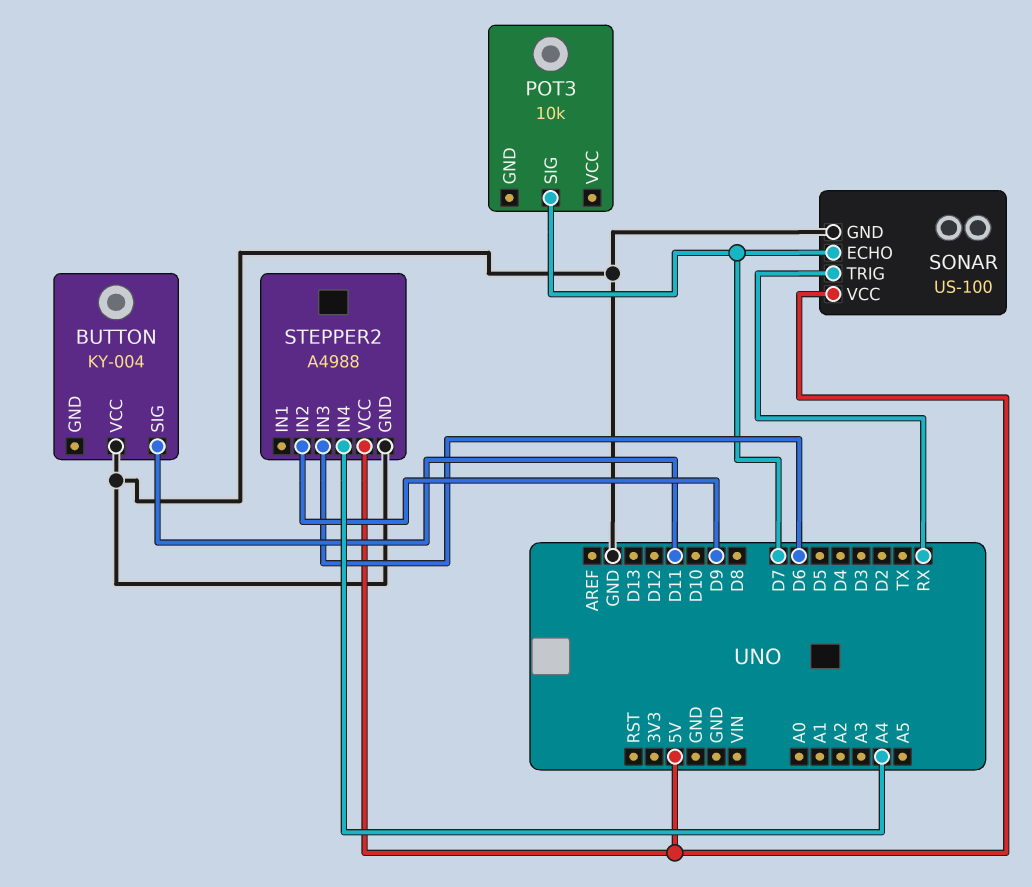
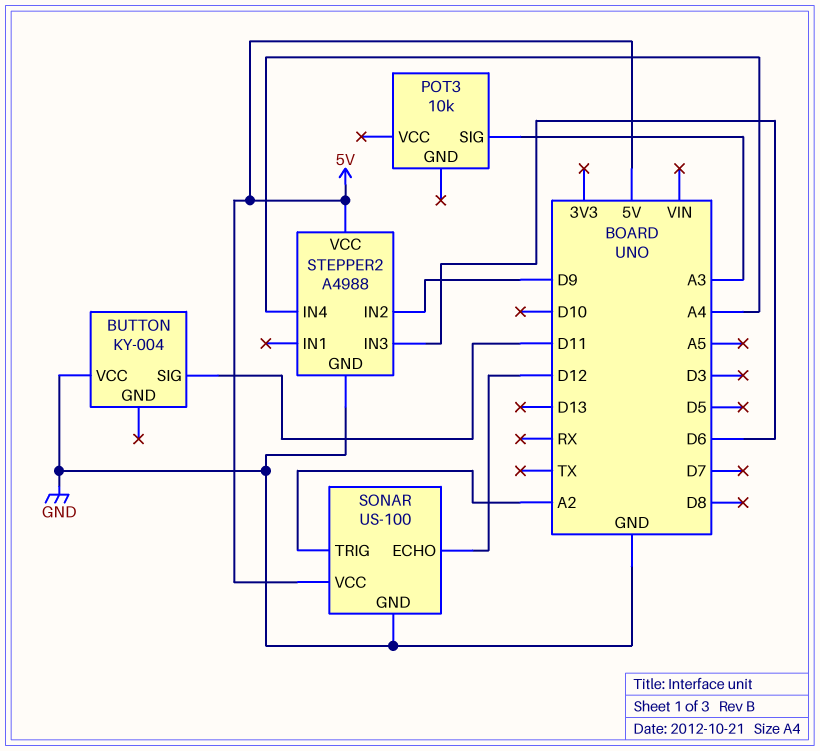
POT3 pin SIG: D7 -> A3
SONAR pin ECHO: D7 -> D12
SONAR pin TRIG: RX -> A2

